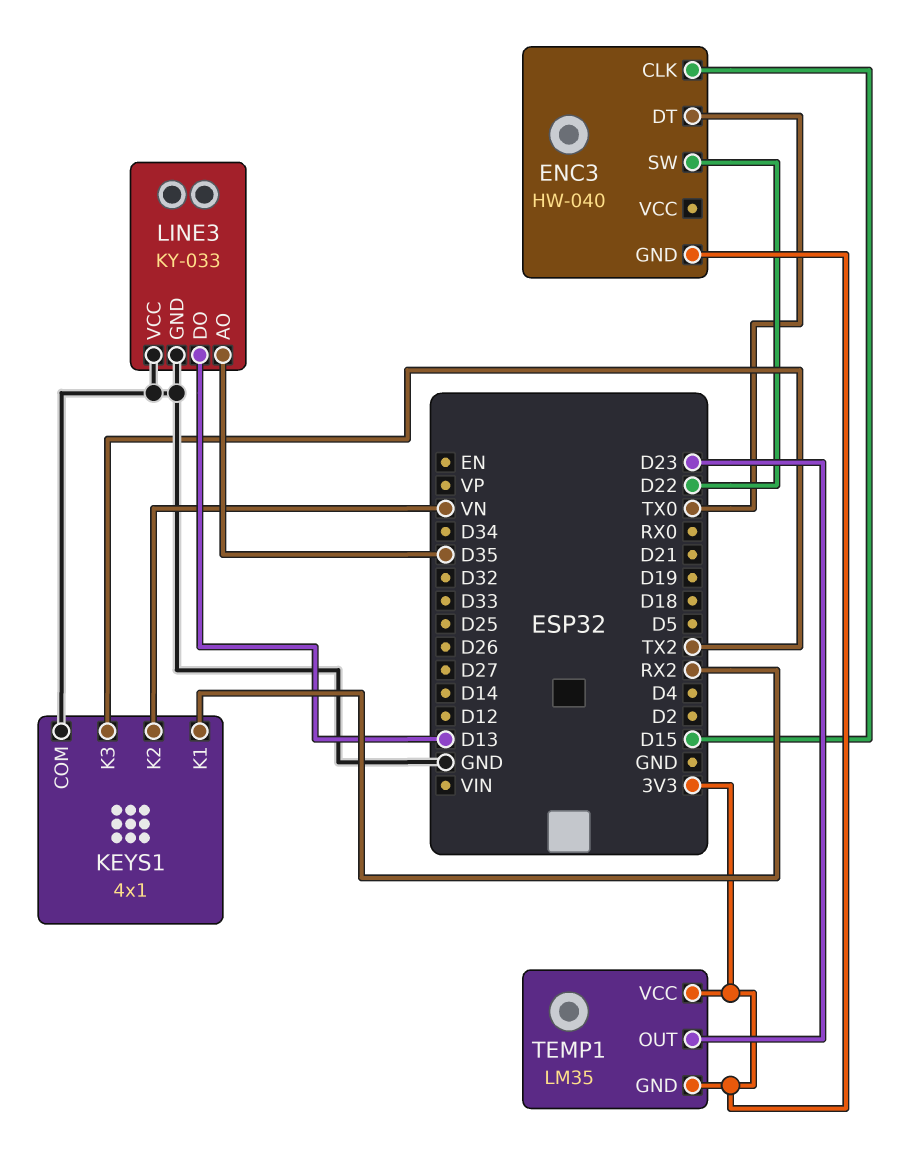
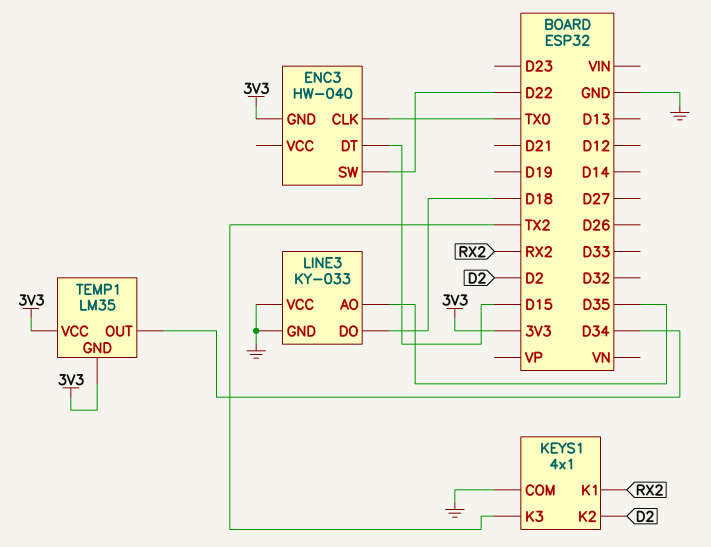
ENC3 pin CLK: D15 -> TX0
ENC3 pin DT: TX0 -> D15
KEYS1 pin K2: VN -> D2
LINE3 pin DO: D13 -> D18
TEMP1 pin OUT: D23 -> D34

